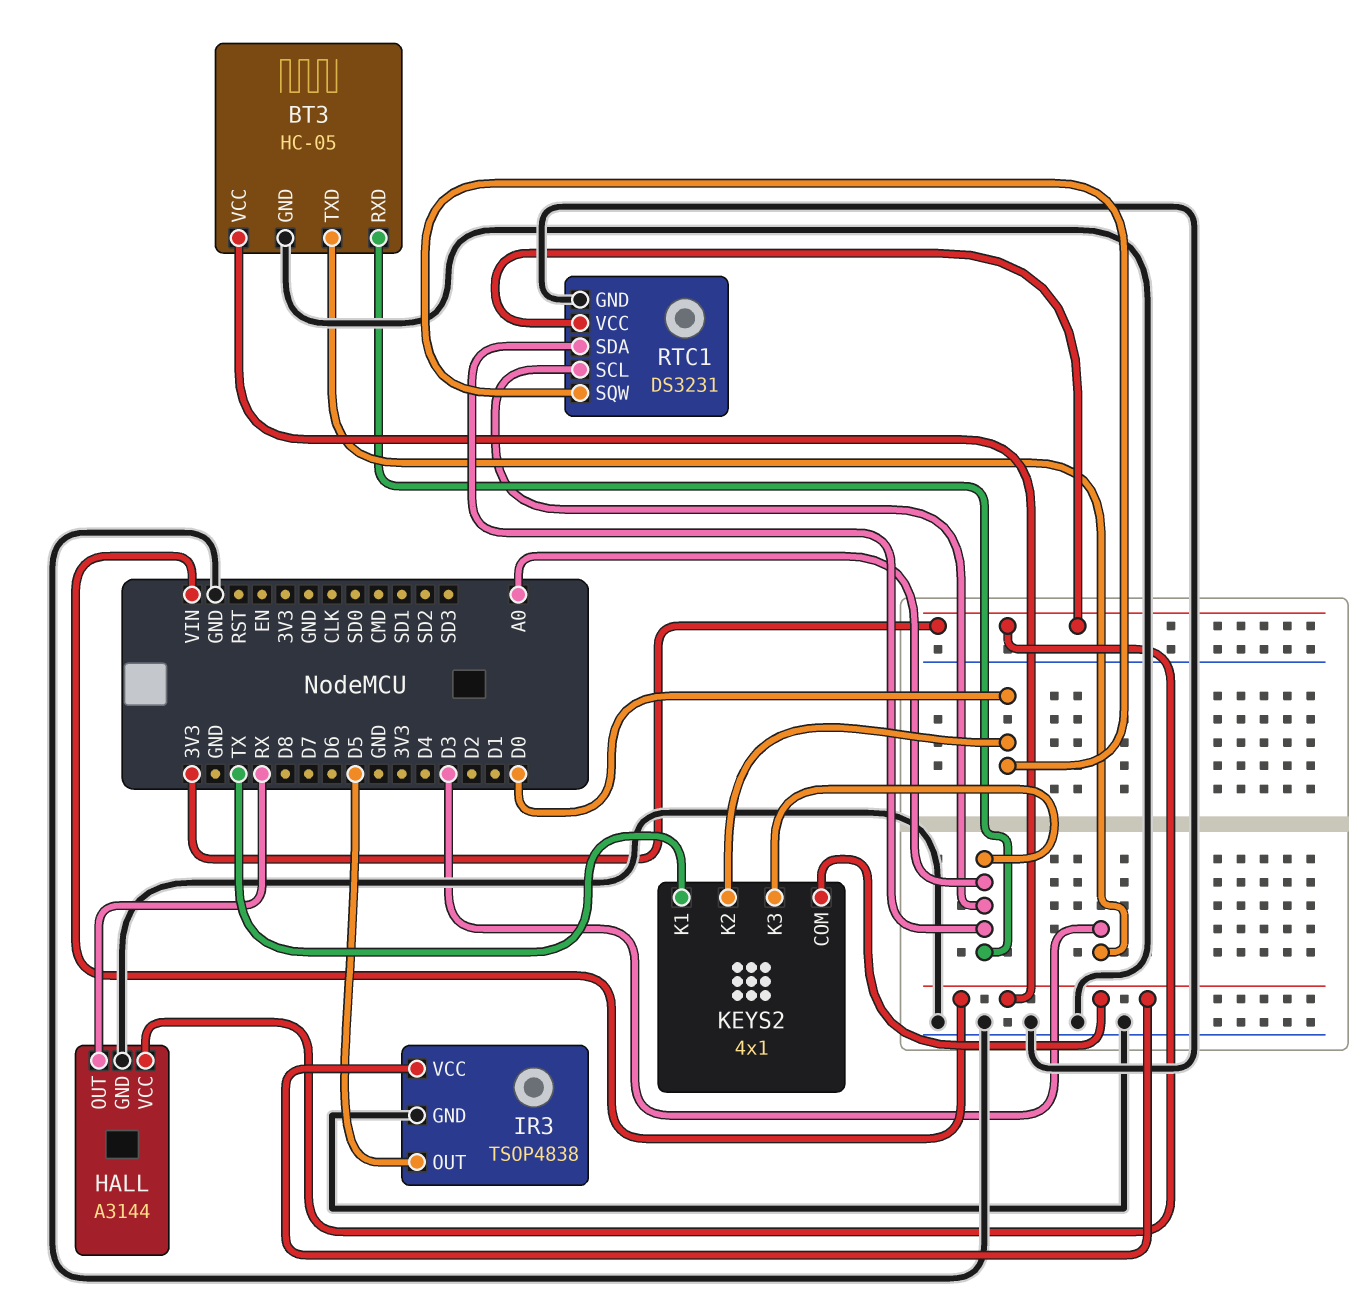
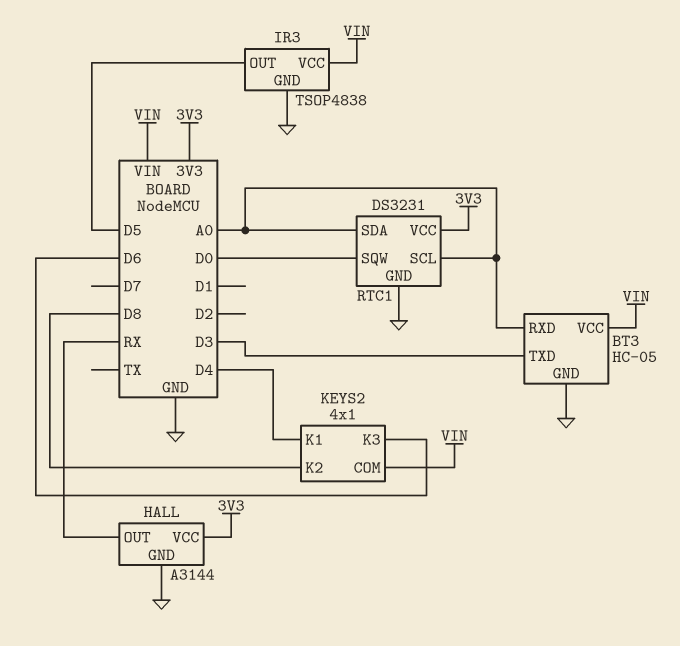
KEYS2 pin K1: TX -> D4
KEYS2 pin K2: D0 -> D8
KEYS2 pin K3: A0 -> D6

